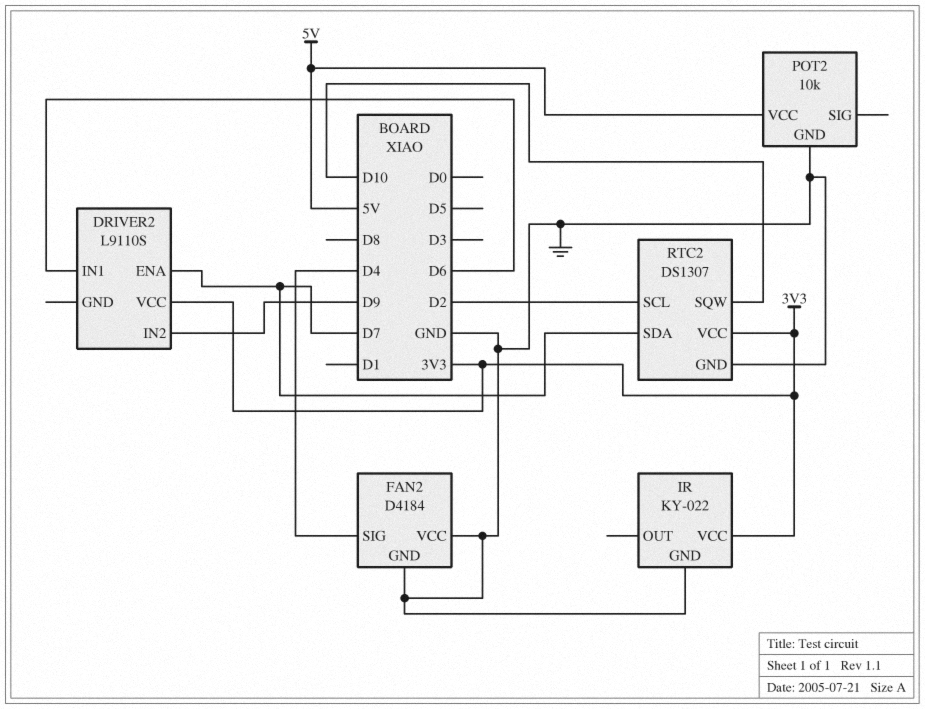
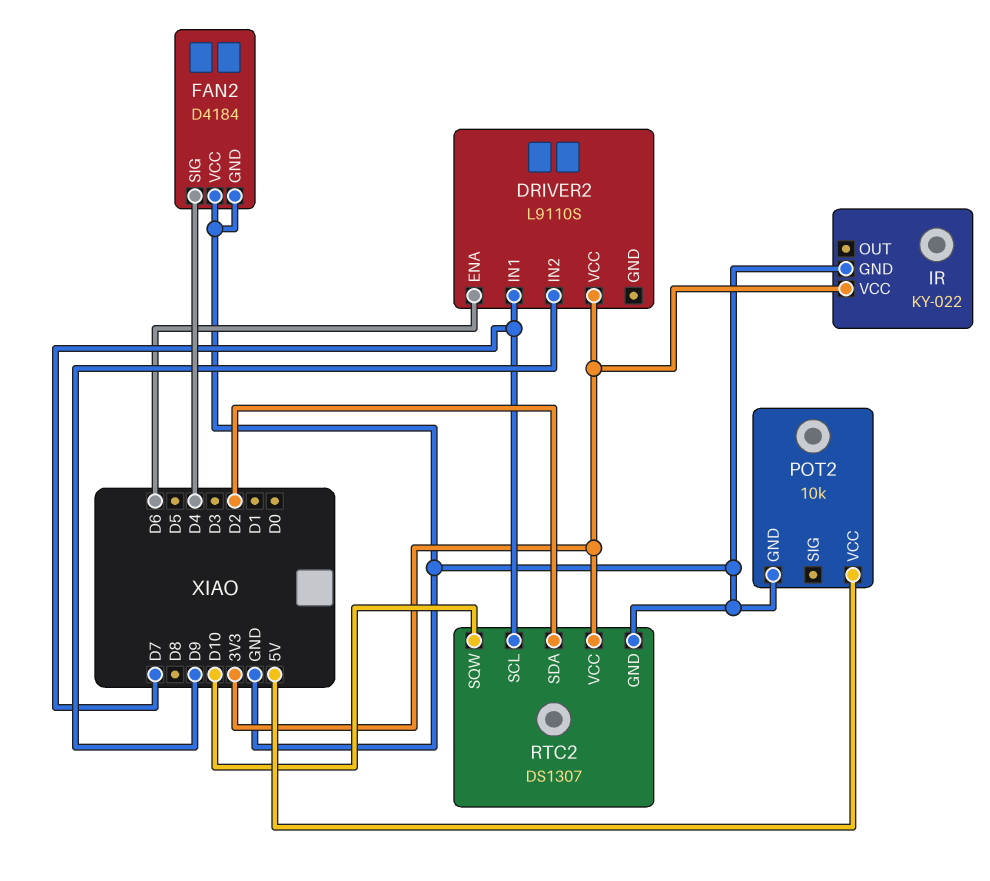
DRIVER2 pin ENA: D7 -> D6
DRIVER2 pin IN1: D6 -> D7
RTC2 pin SCL: D2 -> D7
RTC2 pin SDA: D7 -> D2

